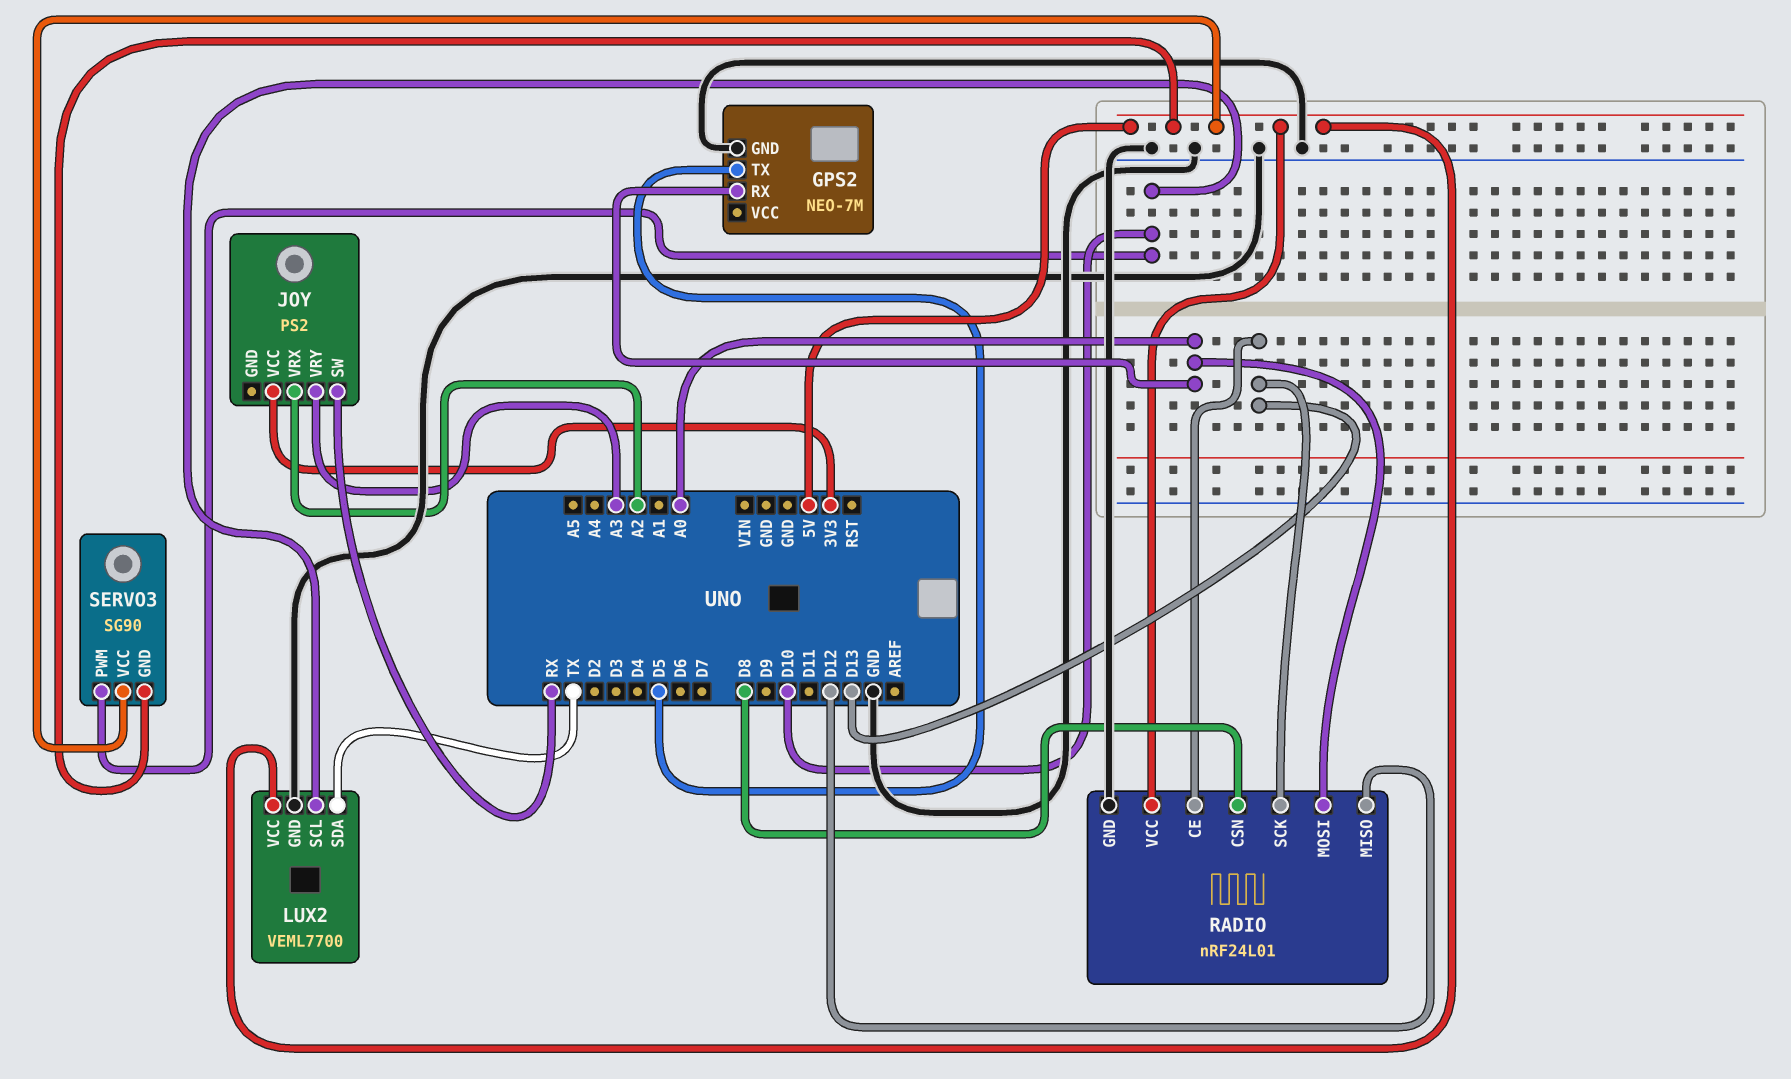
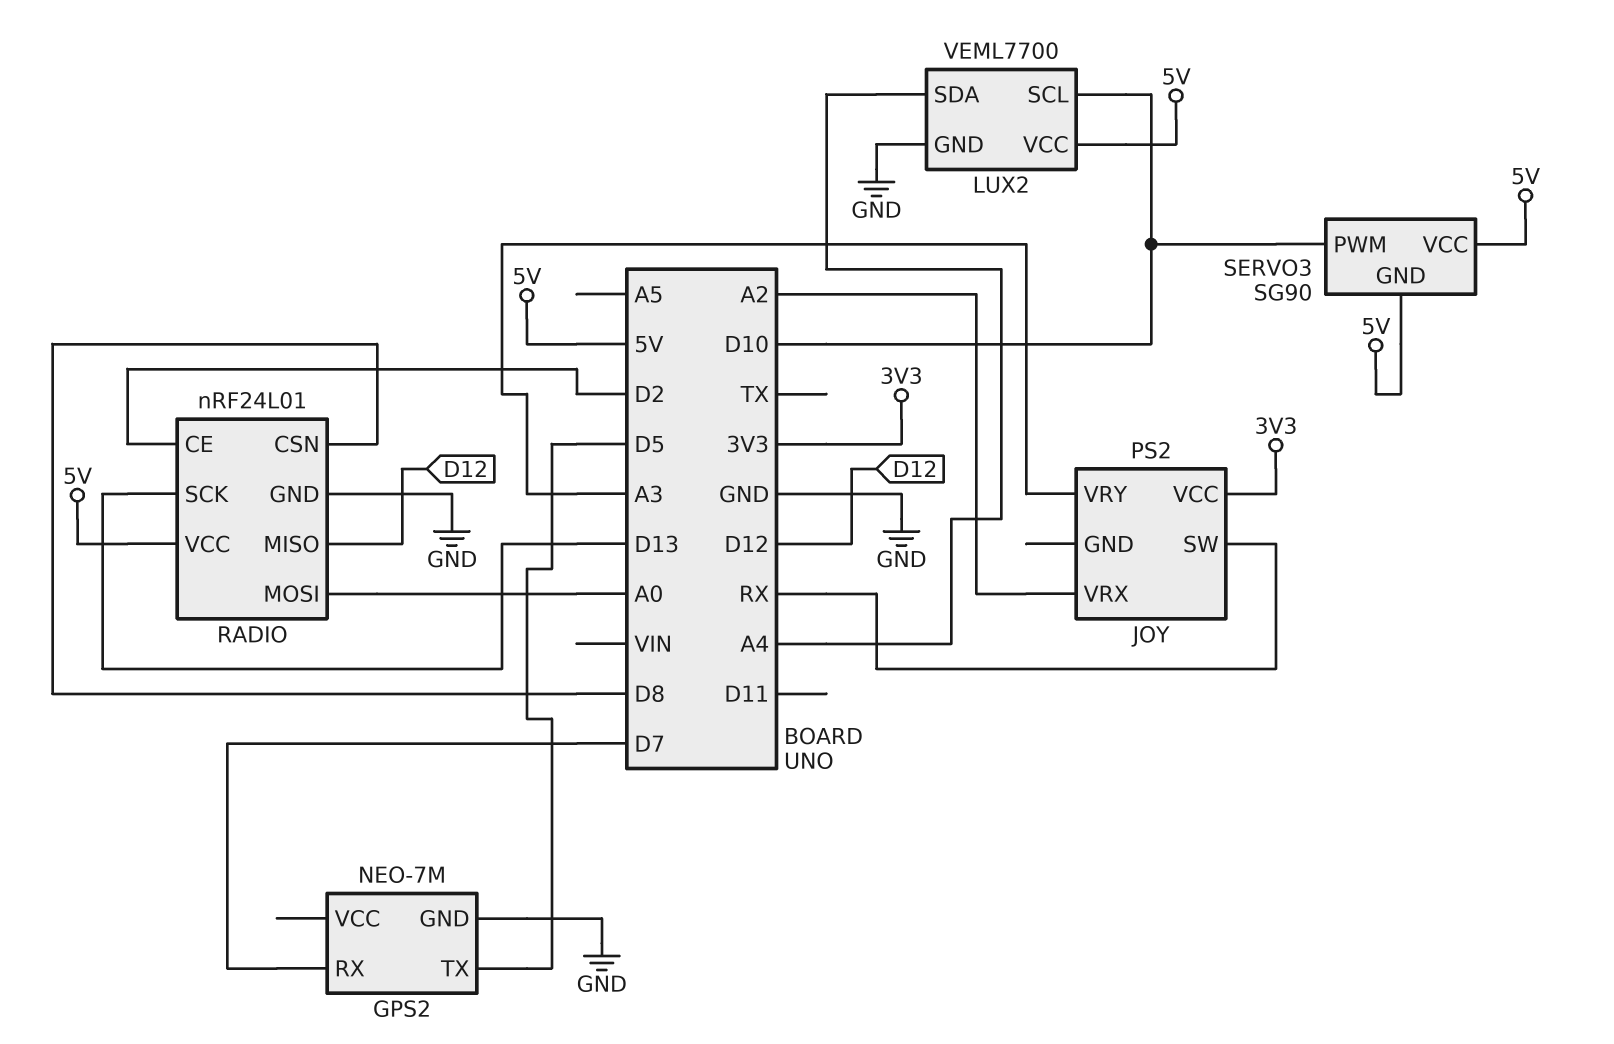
GPS2 pin RX: A0 -> D7
LUX2 pin SDA: TX -> A4
RADIO pin CE: D13 -> D2

